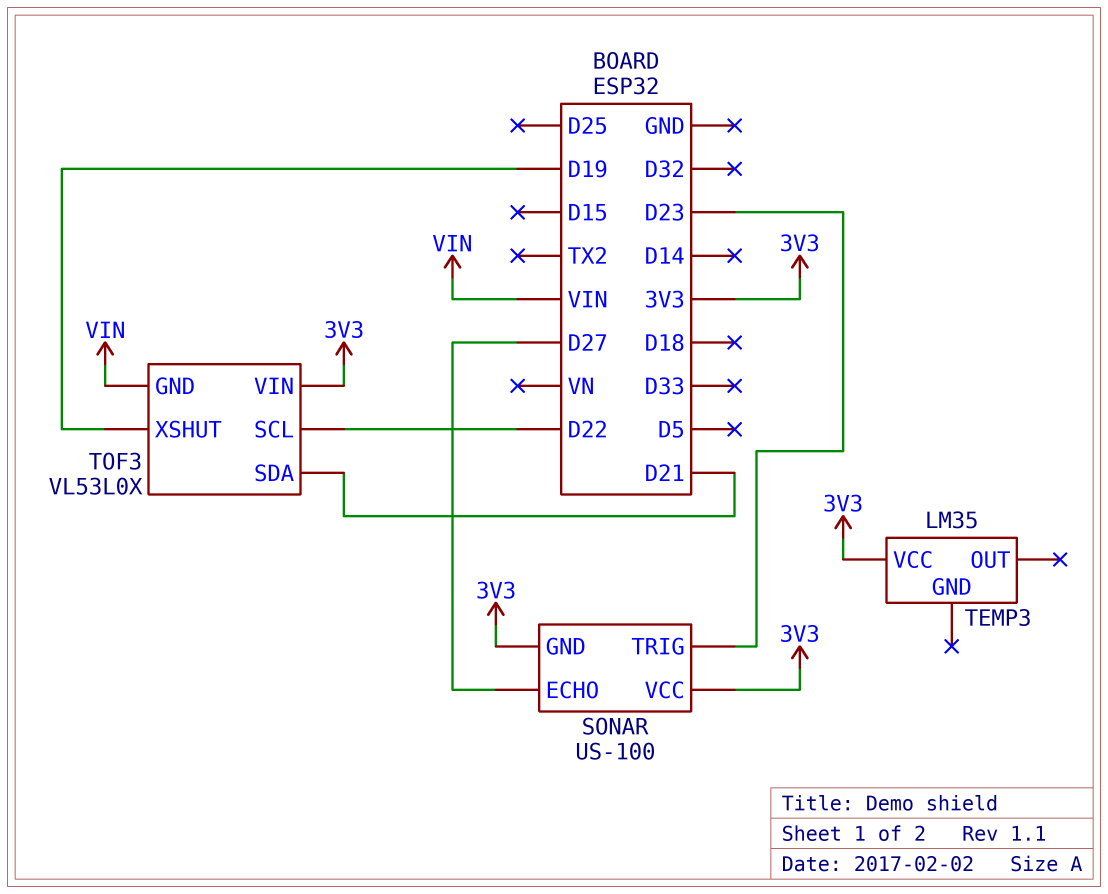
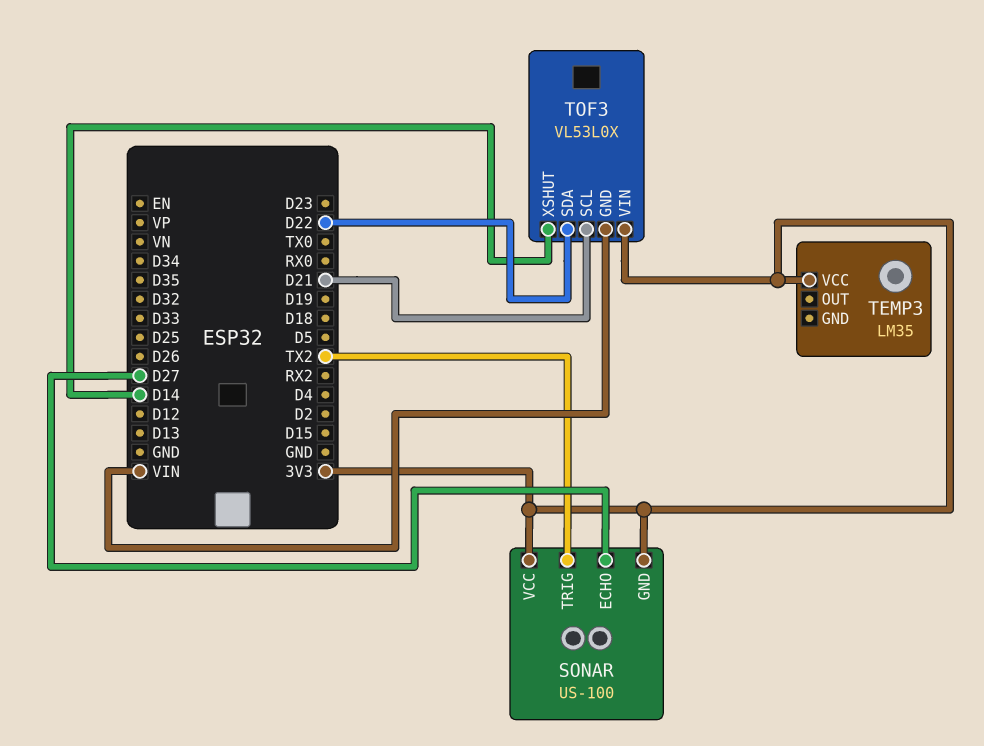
SONAR pin TRIG: D23 -> TX2
TOF3 pin SCL: D22 -> D21
TOF3 pin SDA: D21 -> D22
TOF3 pin XSHUT: D19 -> D14

